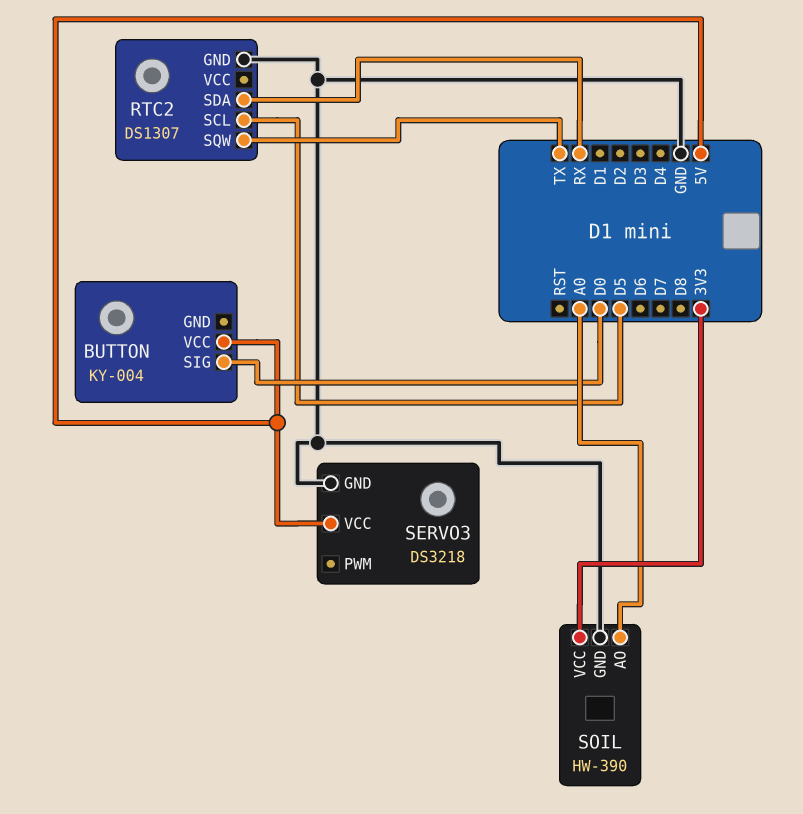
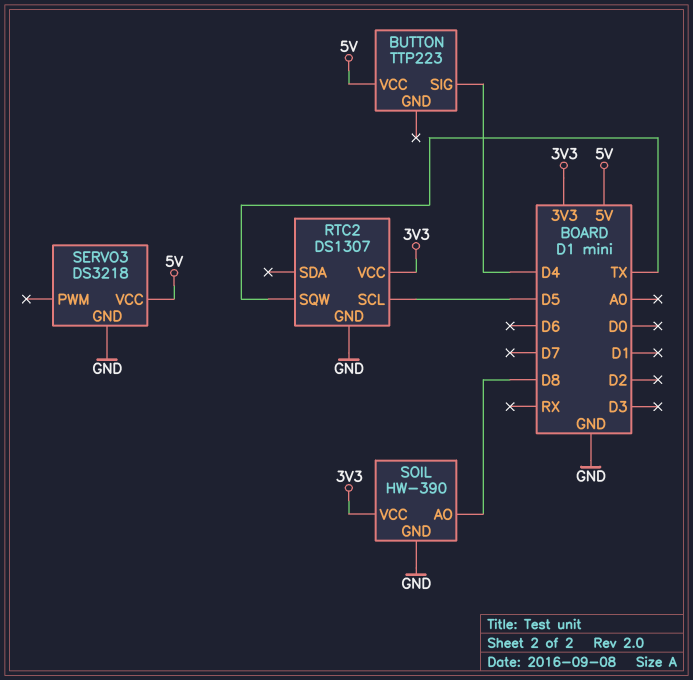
BUTTON: KY-004 -> TTP223
BUTTON pin SIG: D0 -> D4
RTC2 pin SDA: RX -> none
RTC2 pin VCC: none -> 3V3
SOIL pin AO: A0 -> D8

